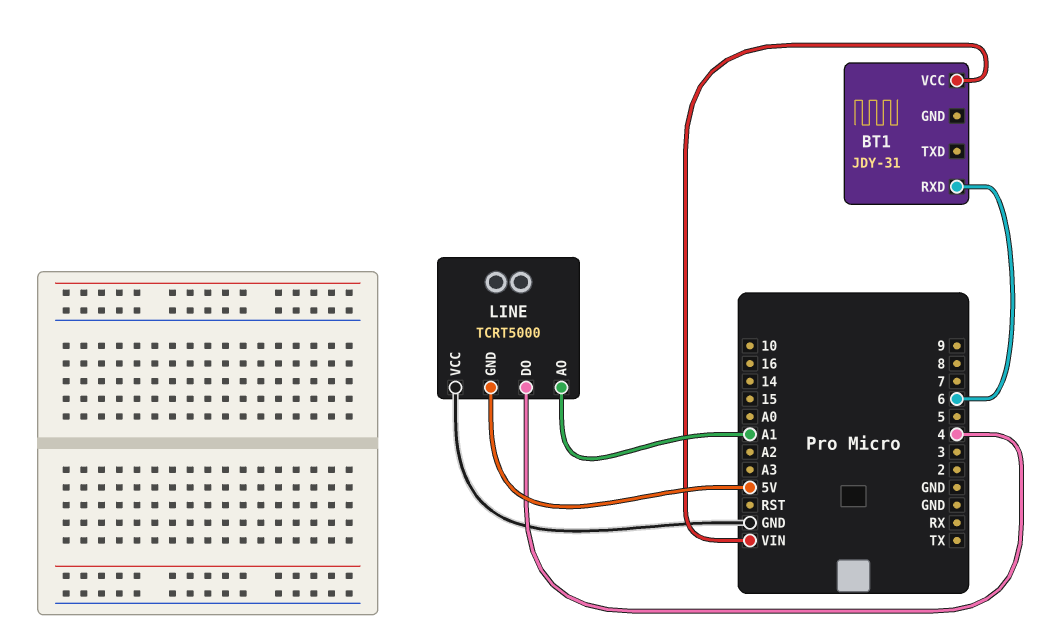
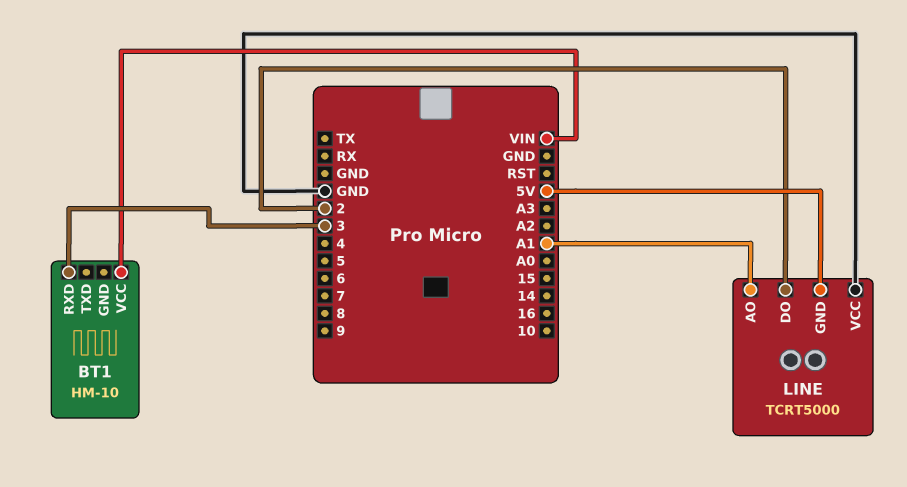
BT1: JDY-31 -> HM-10
BT1 pin RXD: 6 -> 3
LINE pin DO: 4 -> 2

